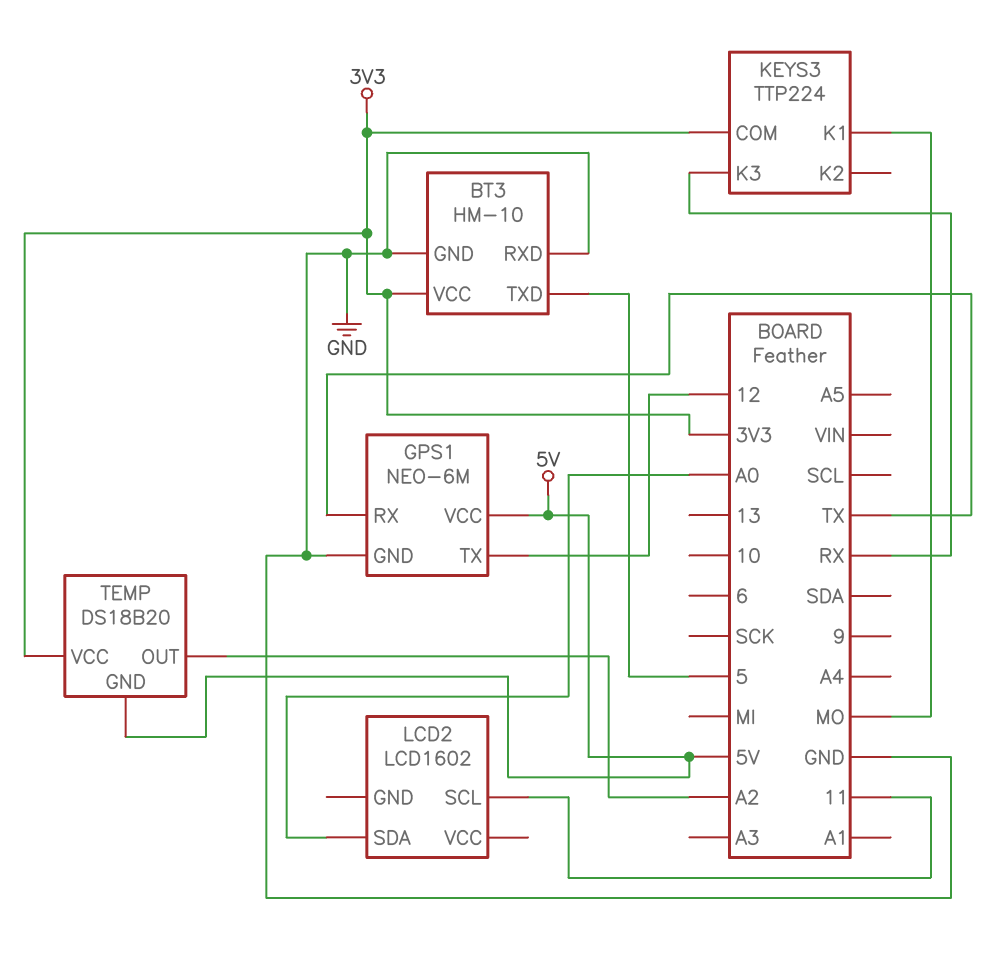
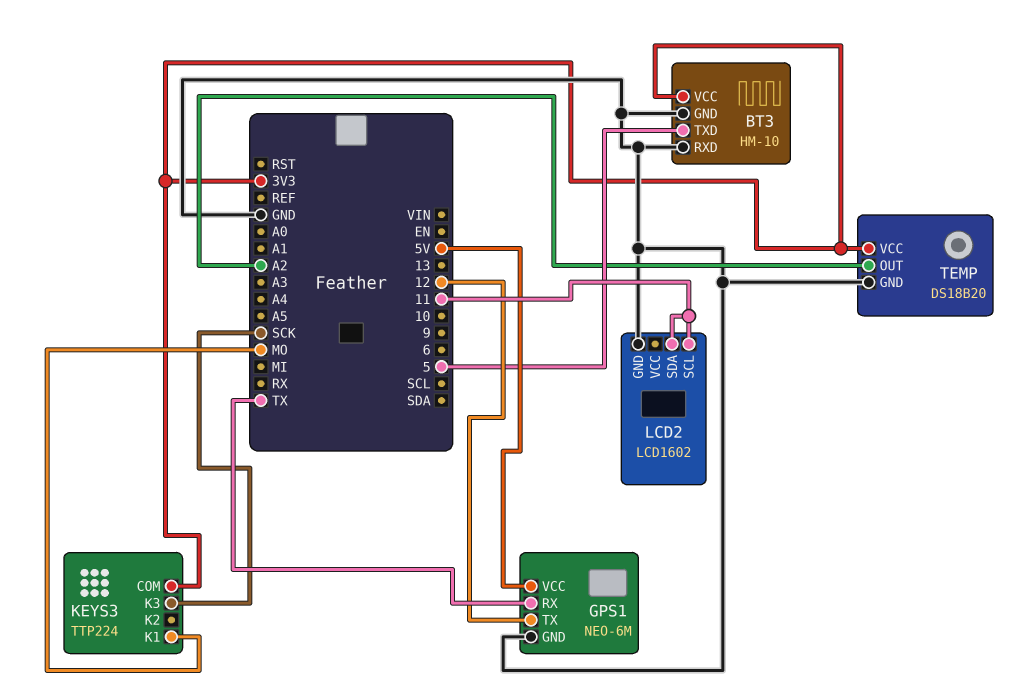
KEYS3 pin K3: RX -> SCK
LCD2 pin GND: none -> GND
LCD2 pin SDA: A0 -> 11
TEMP pin GND: 5V -> GND

